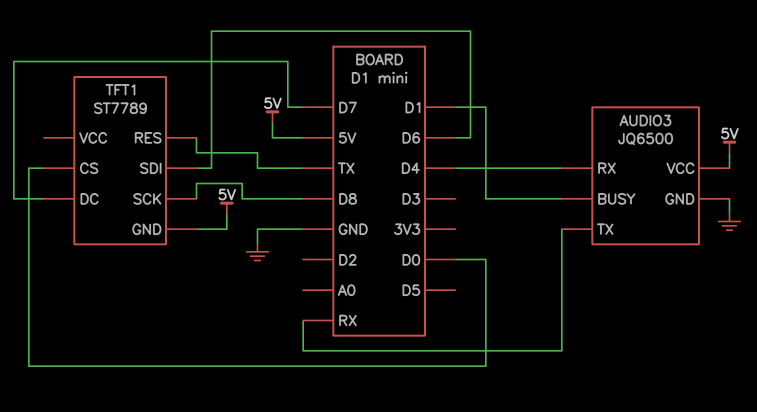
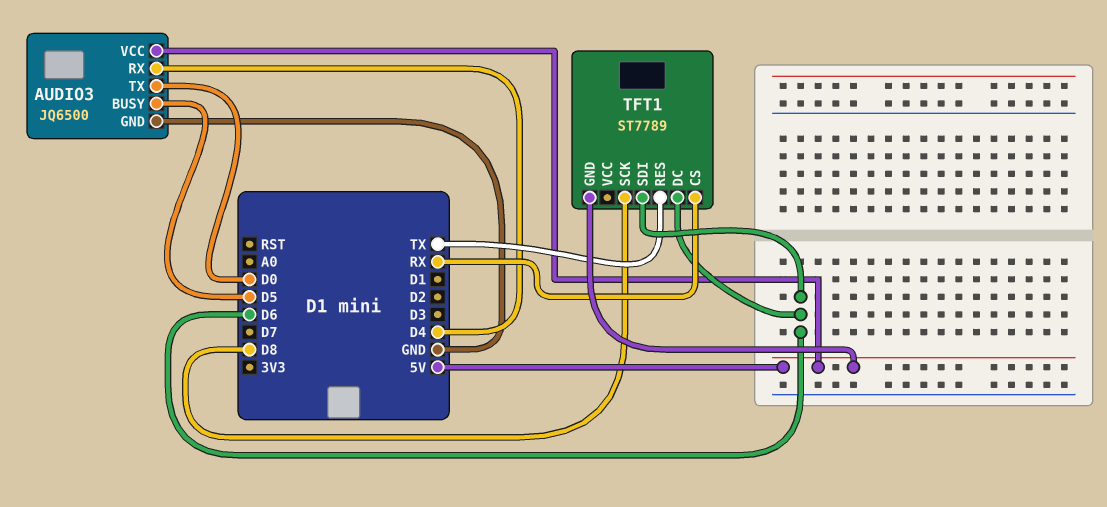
AUDIO3 pin BUSY: D1 -> D5
AUDIO3 pin TX: RX -> D0
TFT1 pin CS: D0 -> RX
TFT1 pin DC: D7 -> D6

